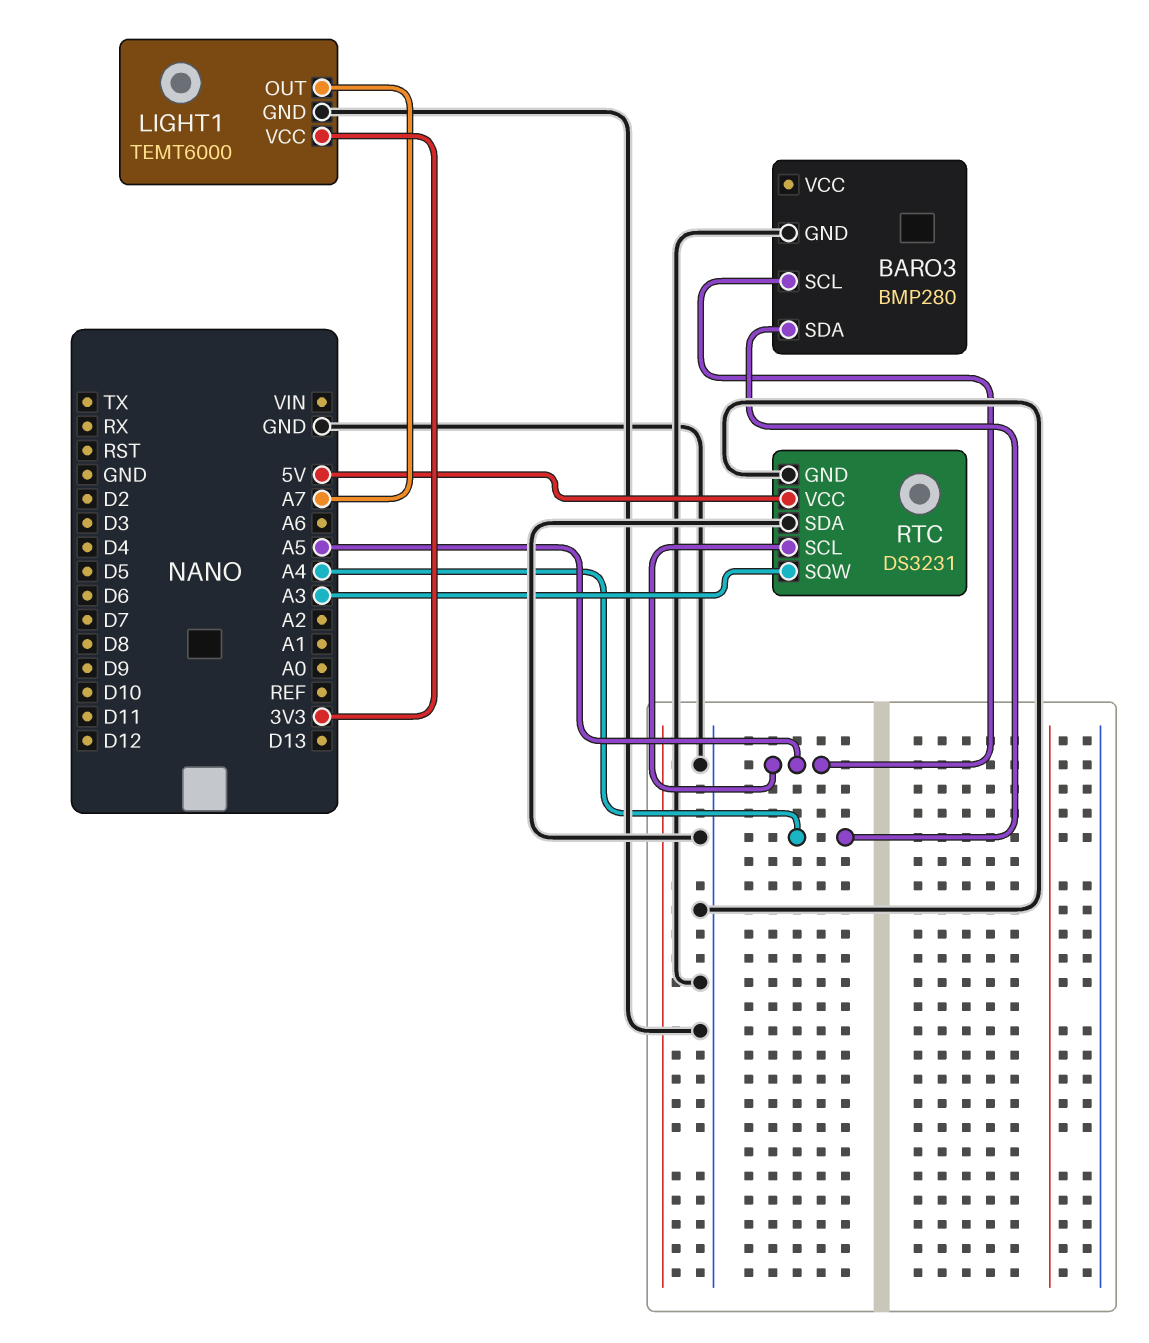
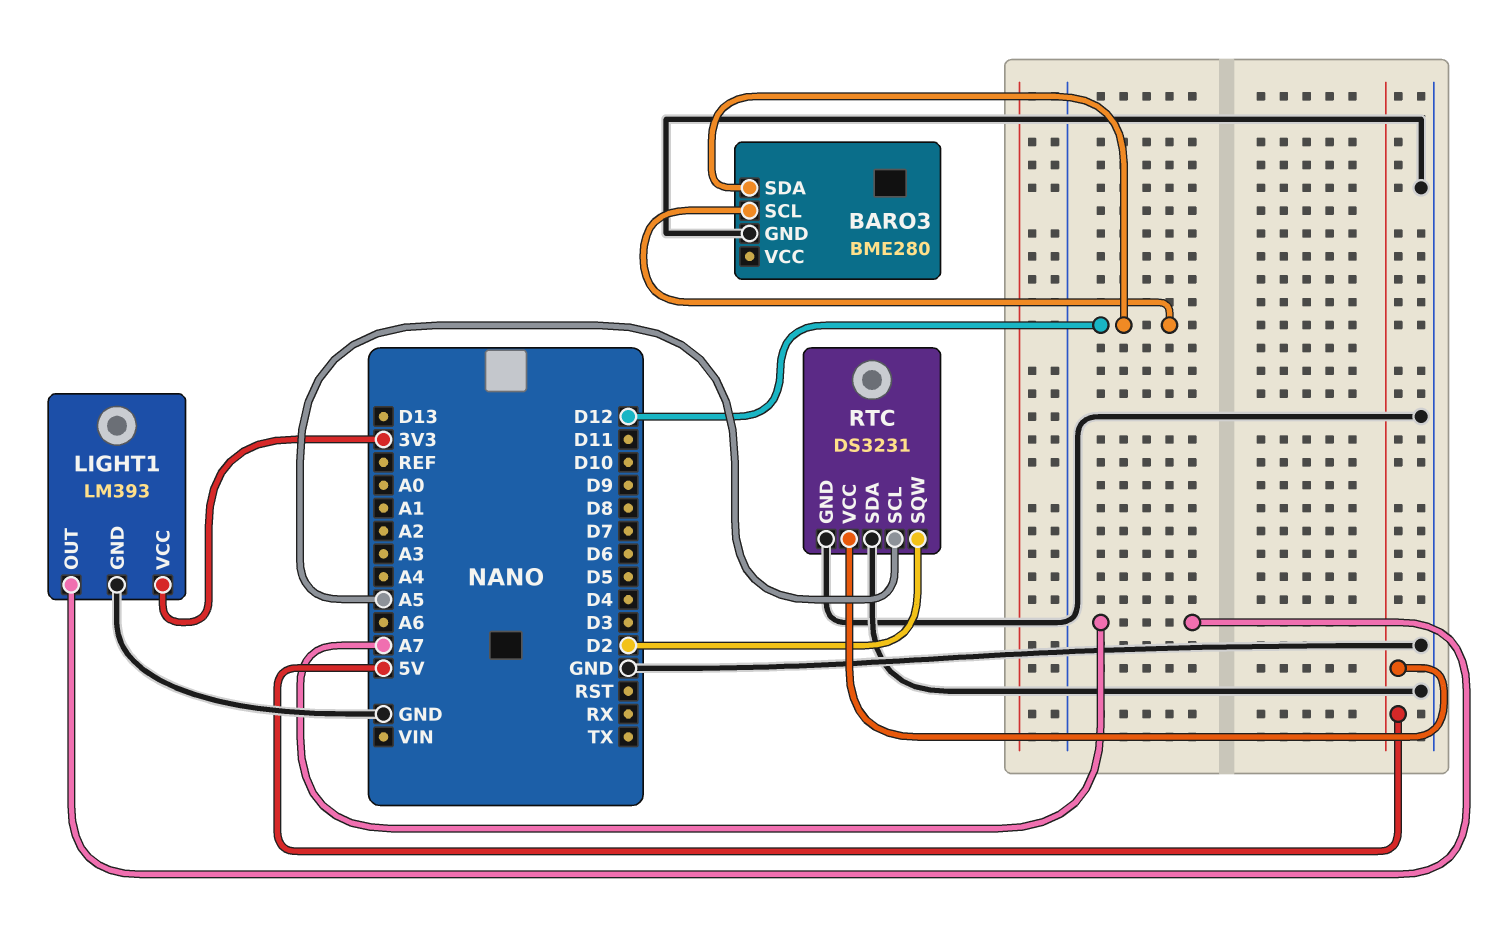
BARO3: BMP280 -> BME280
BARO3 pin SCL: A5 -> D12
BARO3 pin SDA: A4 -> D12
LIGHT1: TEMT6000 -> LM393
RTC pin SQW: A3 -> D2

